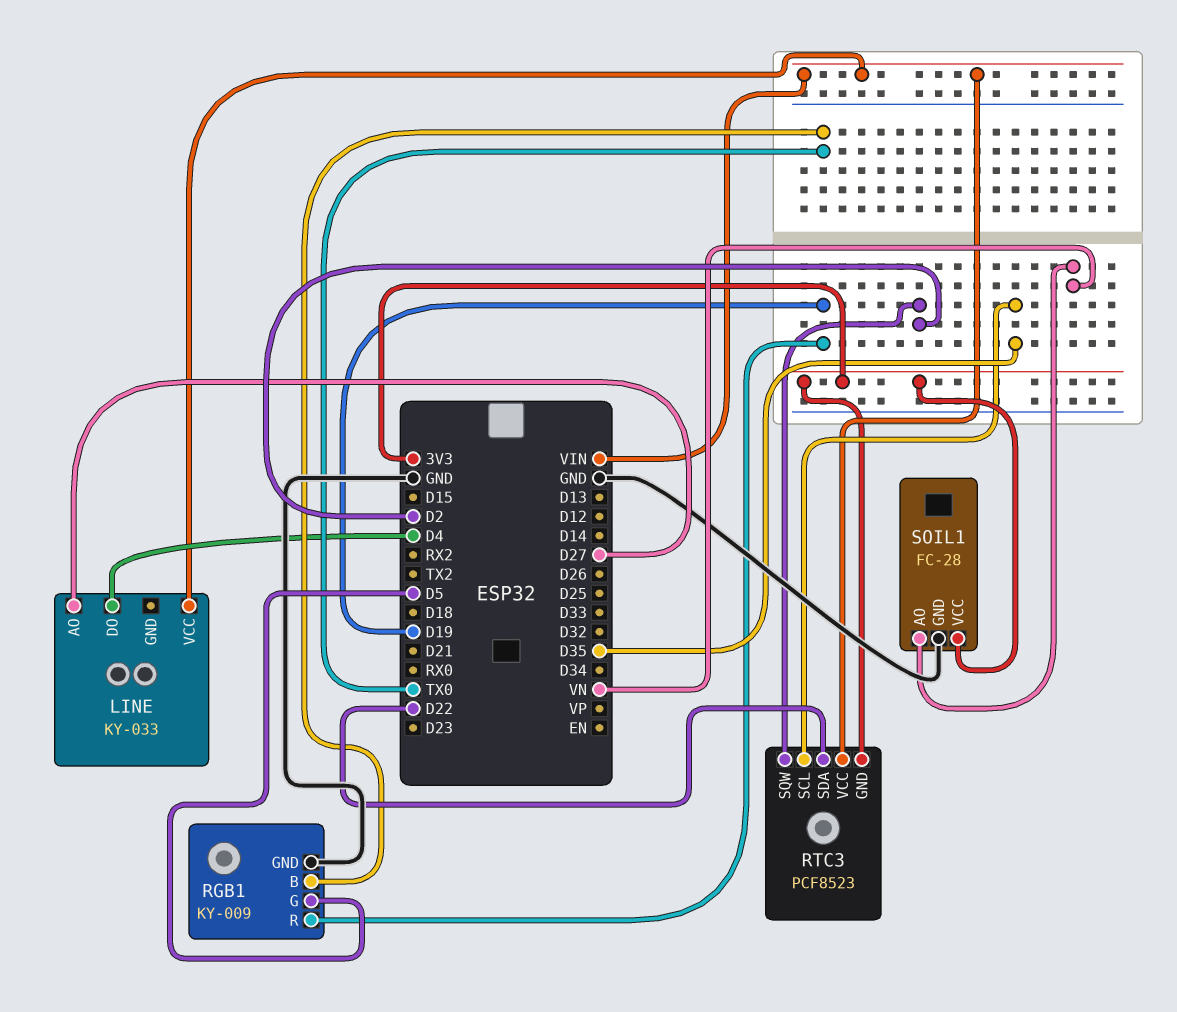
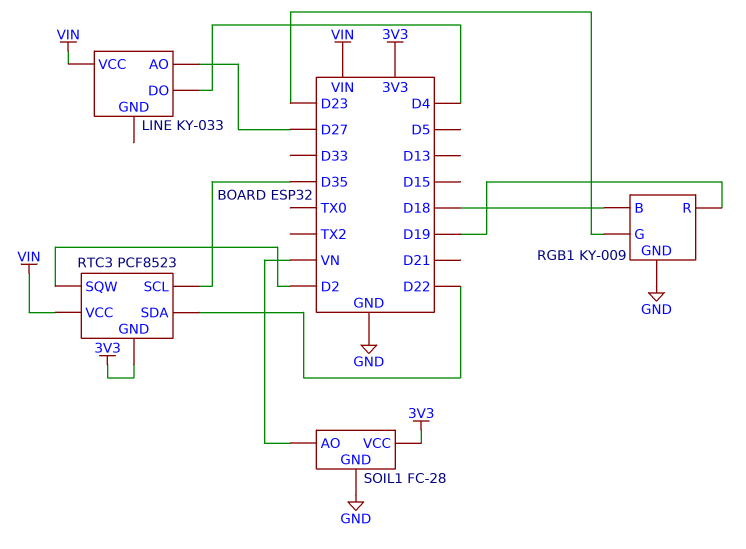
RGB1 pin B: TX0 -> D18
RGB1 pin G: D5 -> D23

